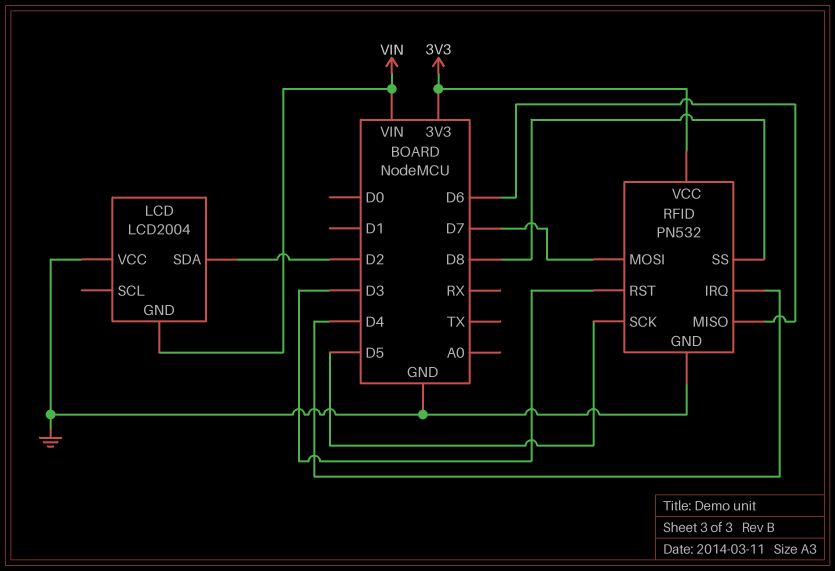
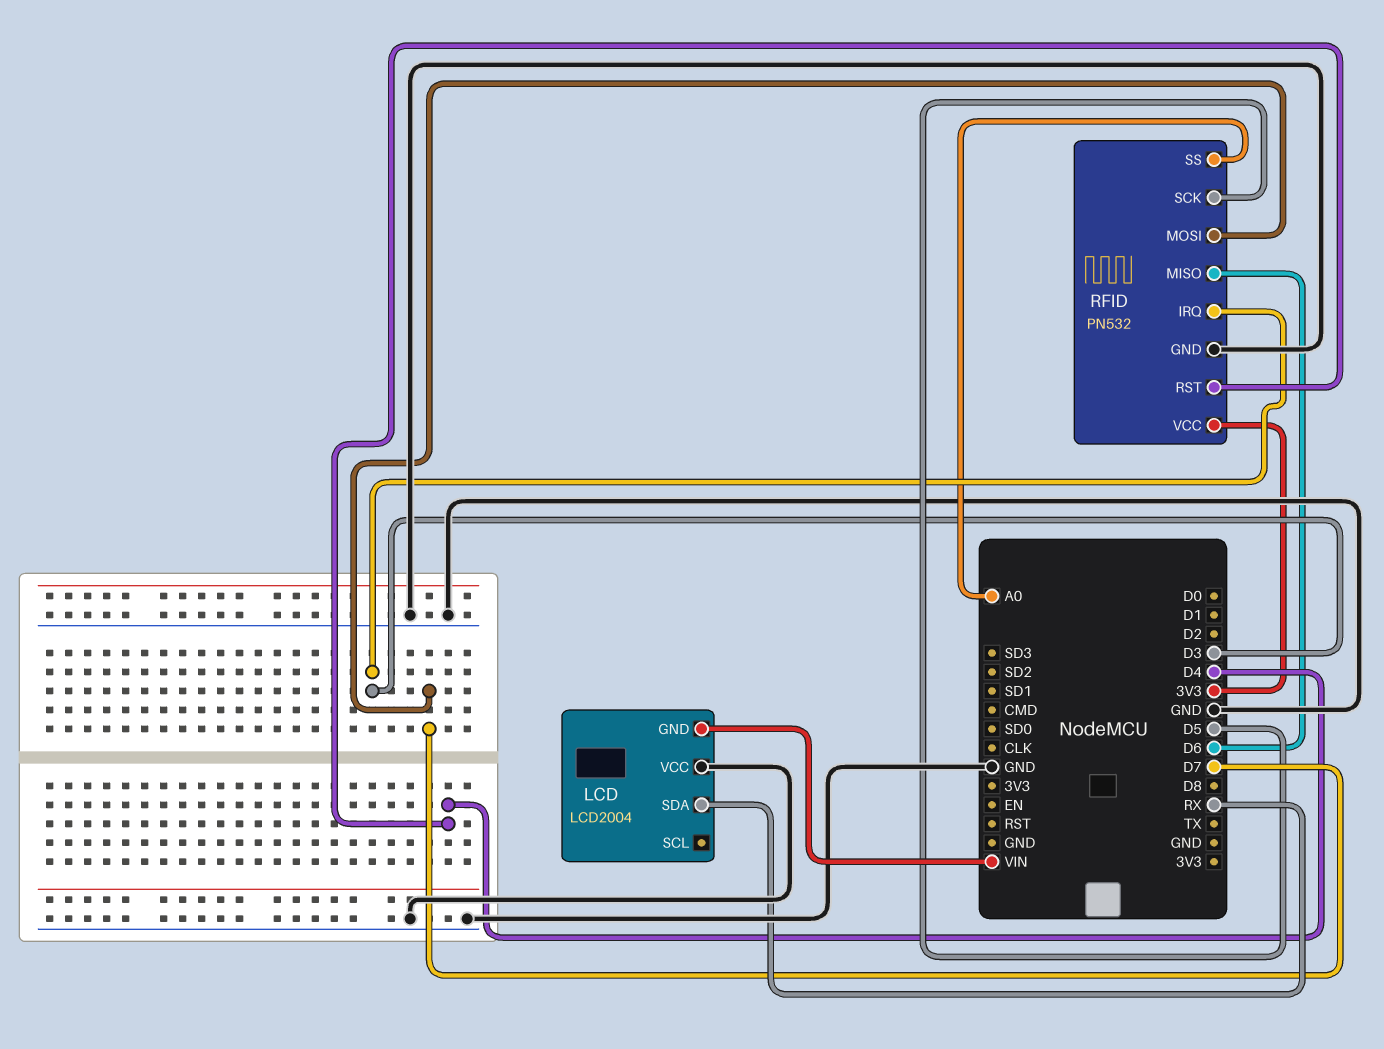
LCD pin SDA: D2 -> RX
RFID pin IRQ: D4 -> D3
RFID pin RST: D3 -> D4
RFID pin SS: D8 -> A0

